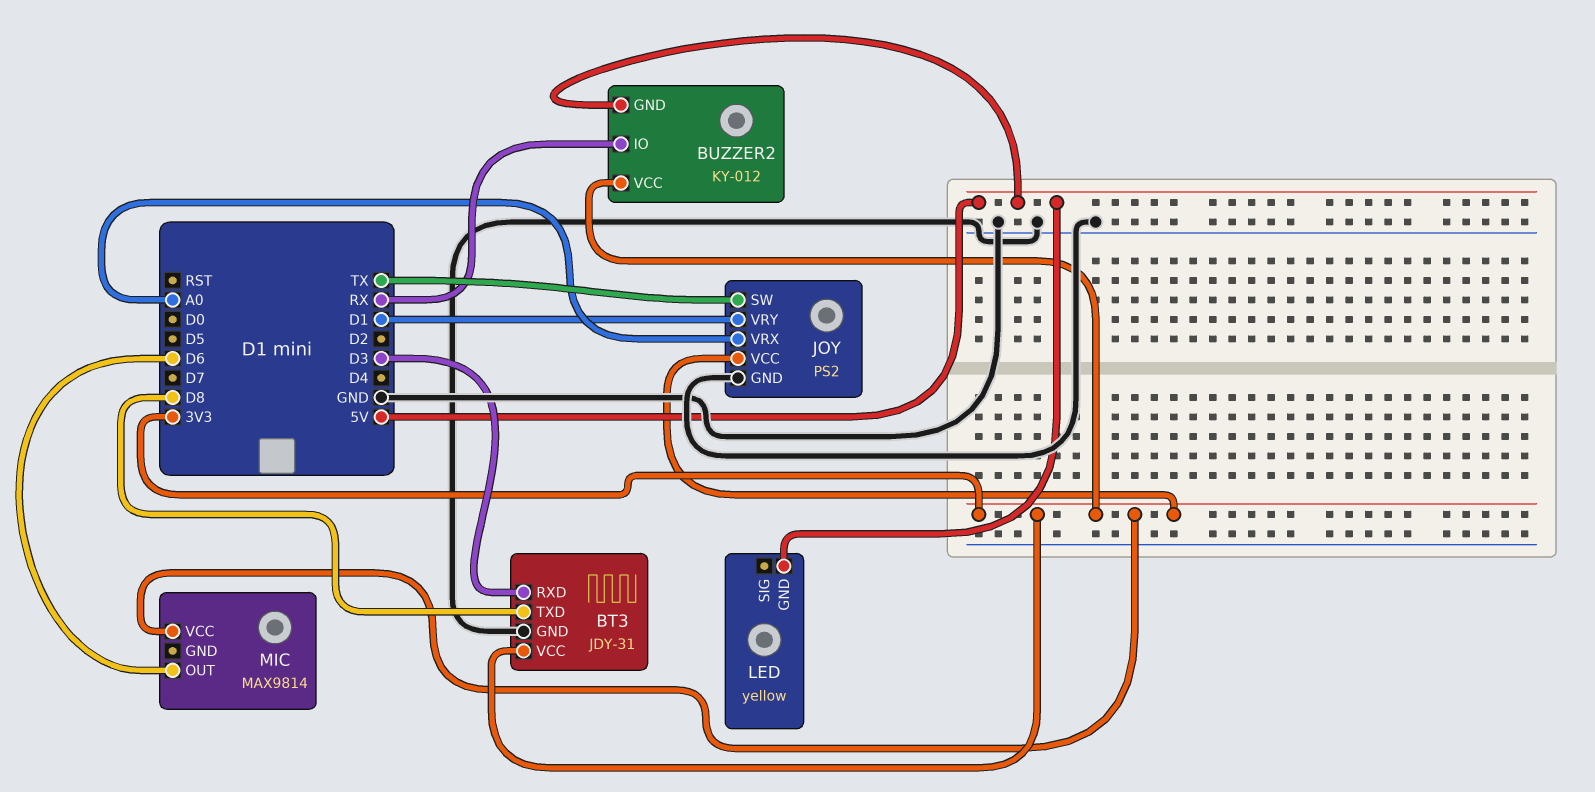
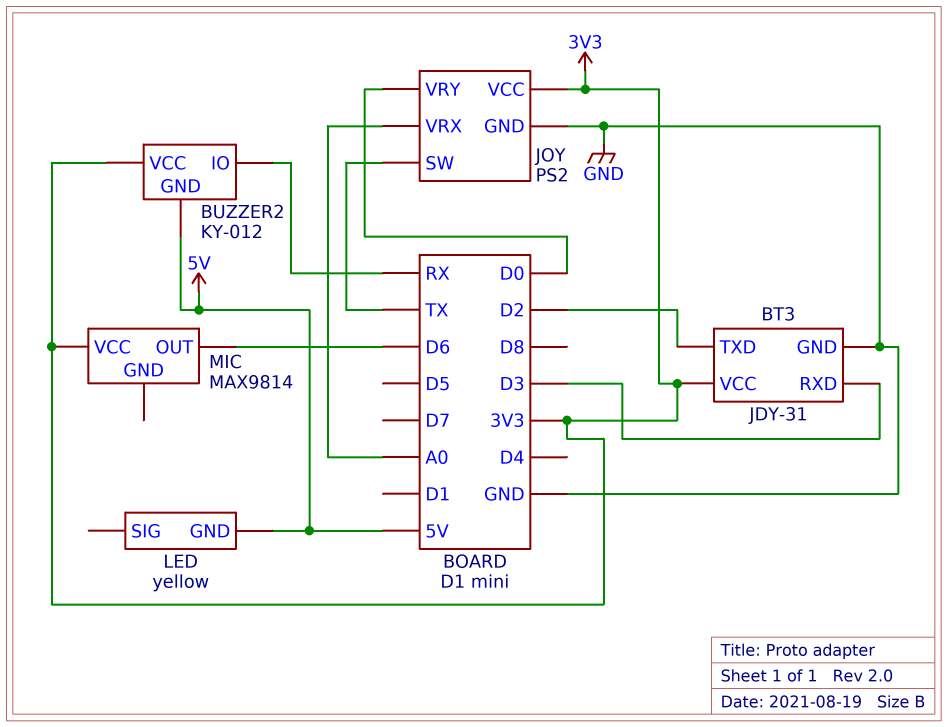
BT3 pin TXD: D8 -> D2
JOY pin VRY: D1 -> D0

